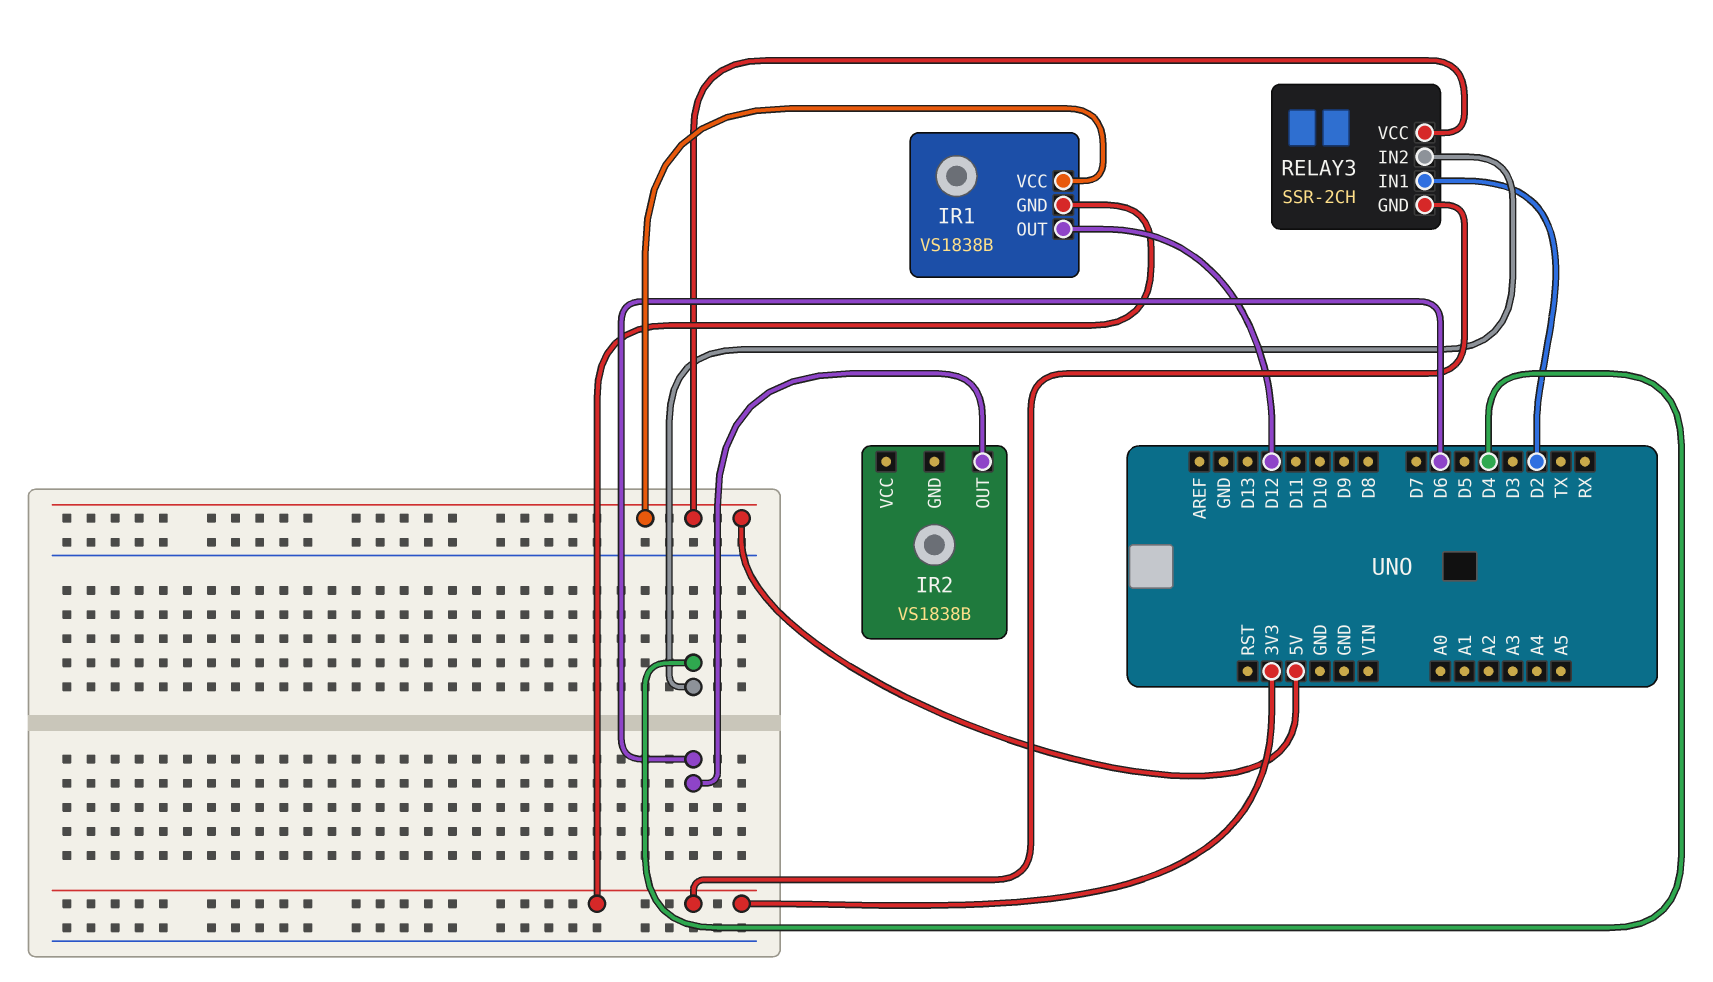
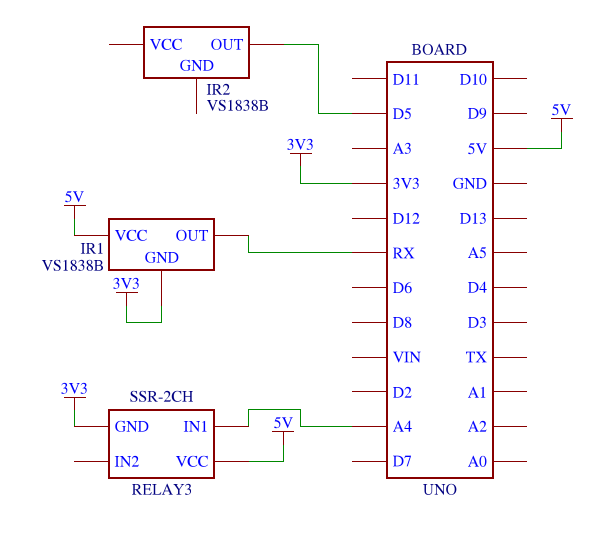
IR1 pin OUT: D12 -> RX
IR2 pin OUT: D6 -> D5
RELAY3 pin IN1: D2 -> A4
RELAY3 pin IN2: D4 -> none

